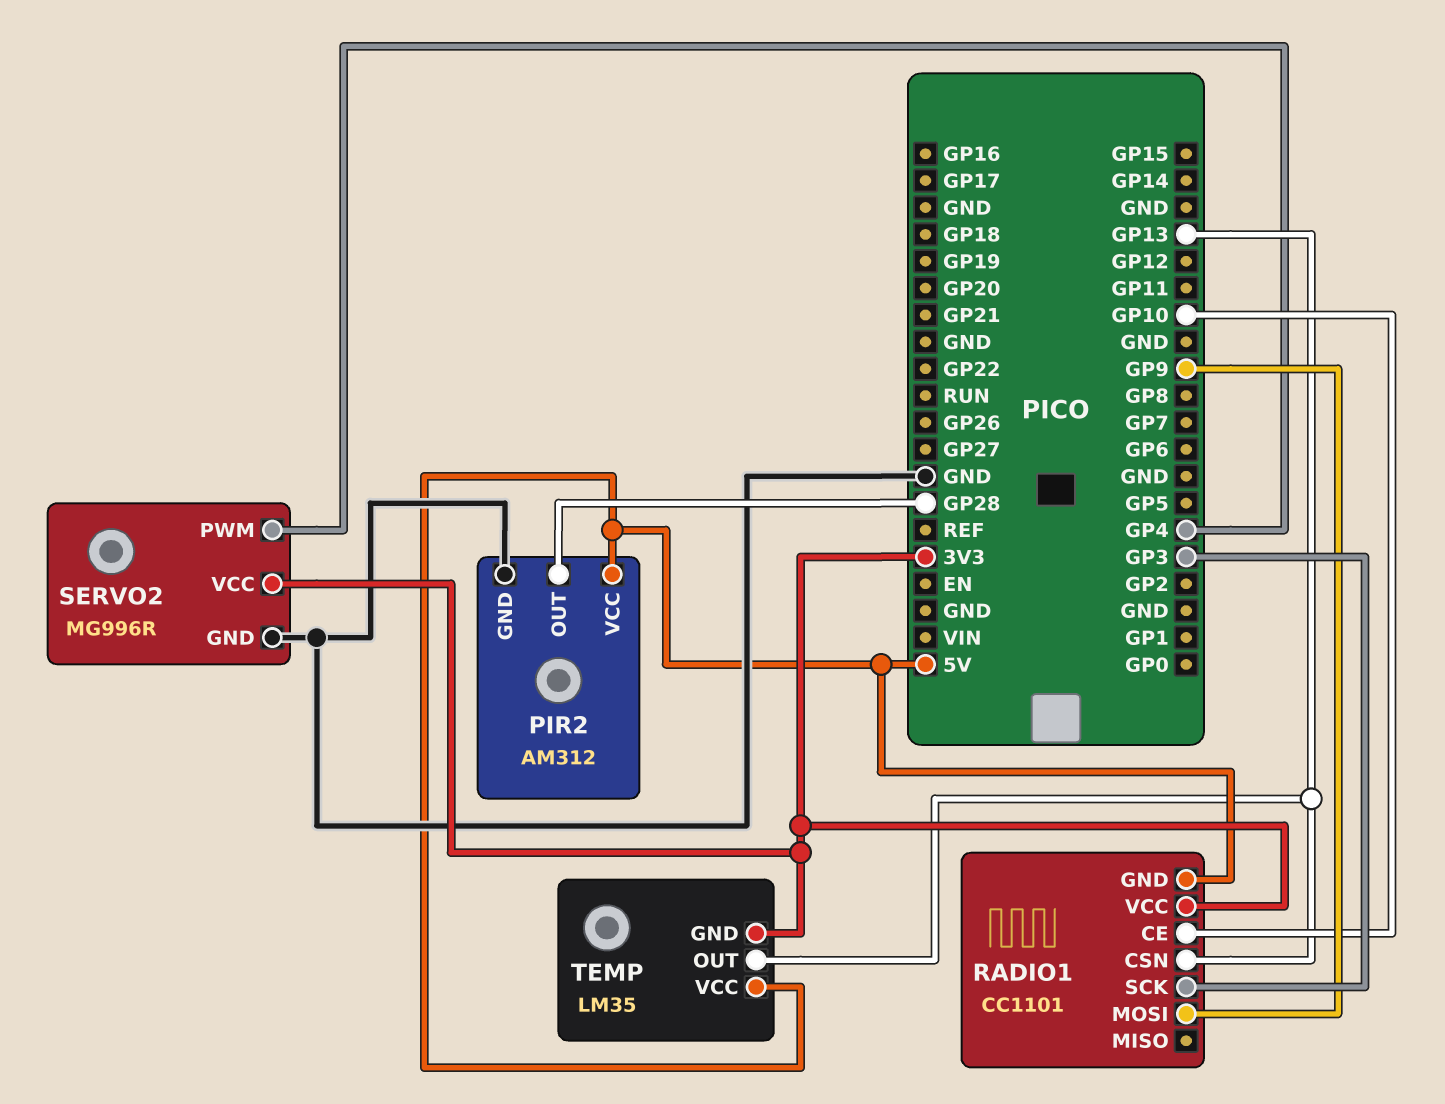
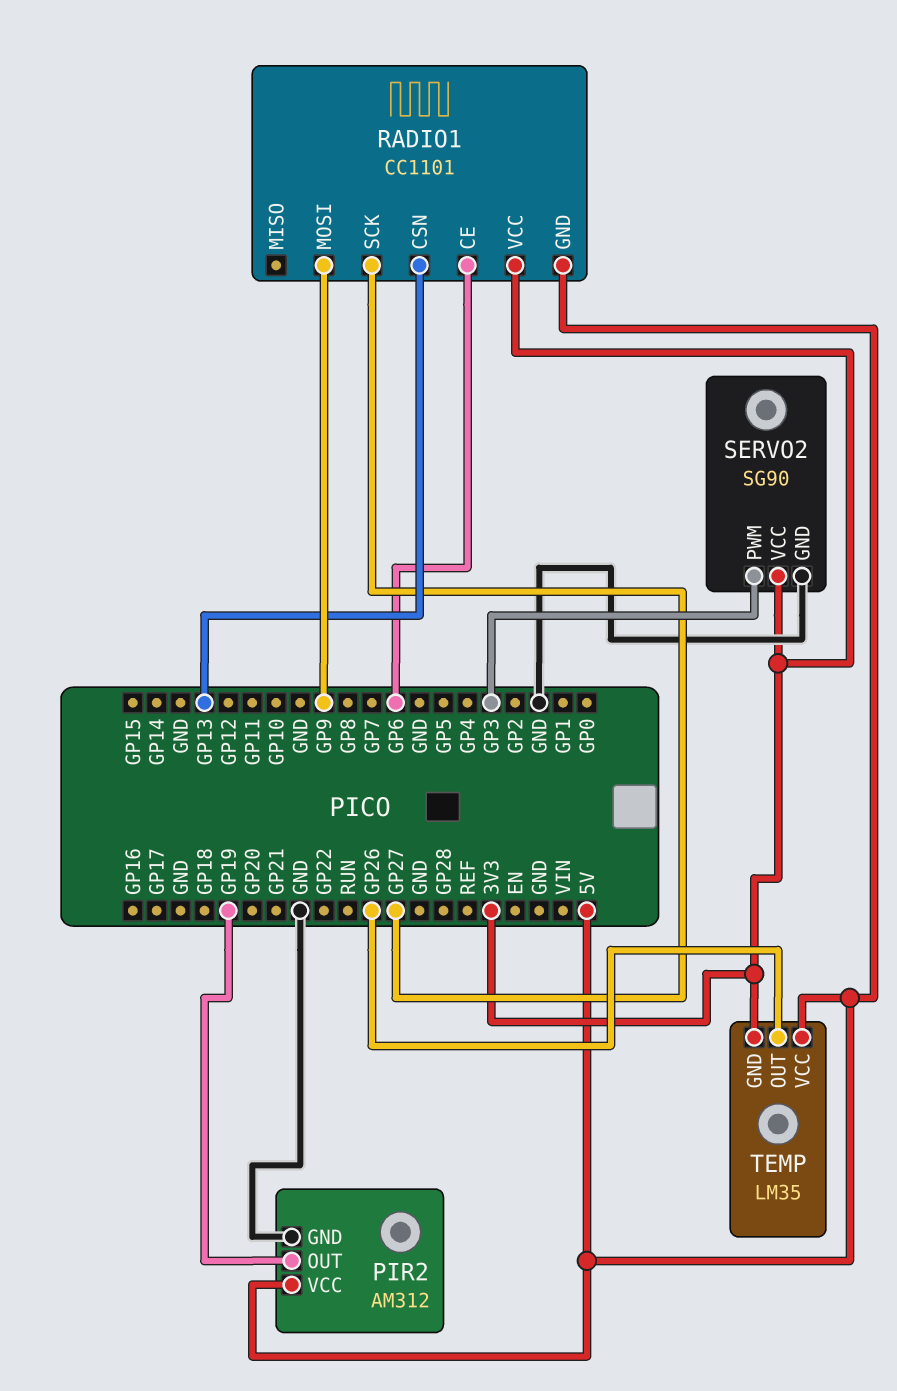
PIR2 pin OUT: GP28 -> GP19
RADIO1 pin CE: GP10 -> GP6
RADIO1 pin SCK: GP3 -> GP27
SERVO2: MG996R -> SG90
SERVO2 pin PWM: GP4 -> GP3
TEMP pin OUT: GP13 -> GP26

